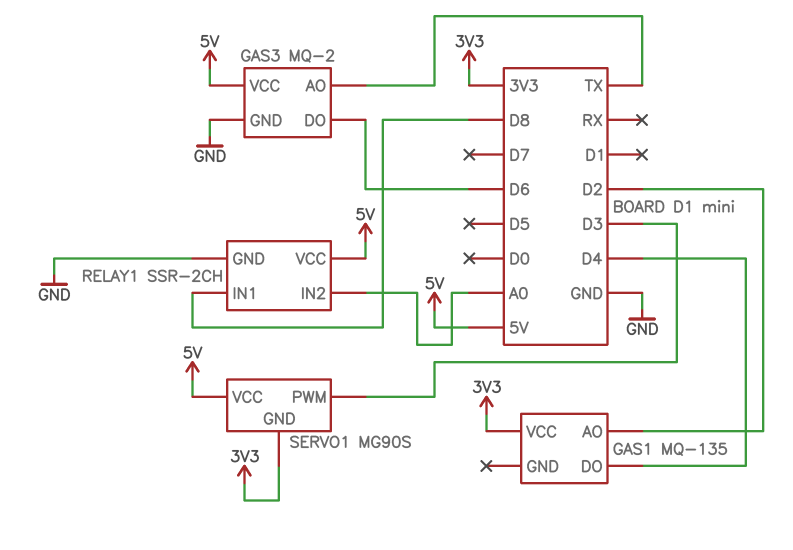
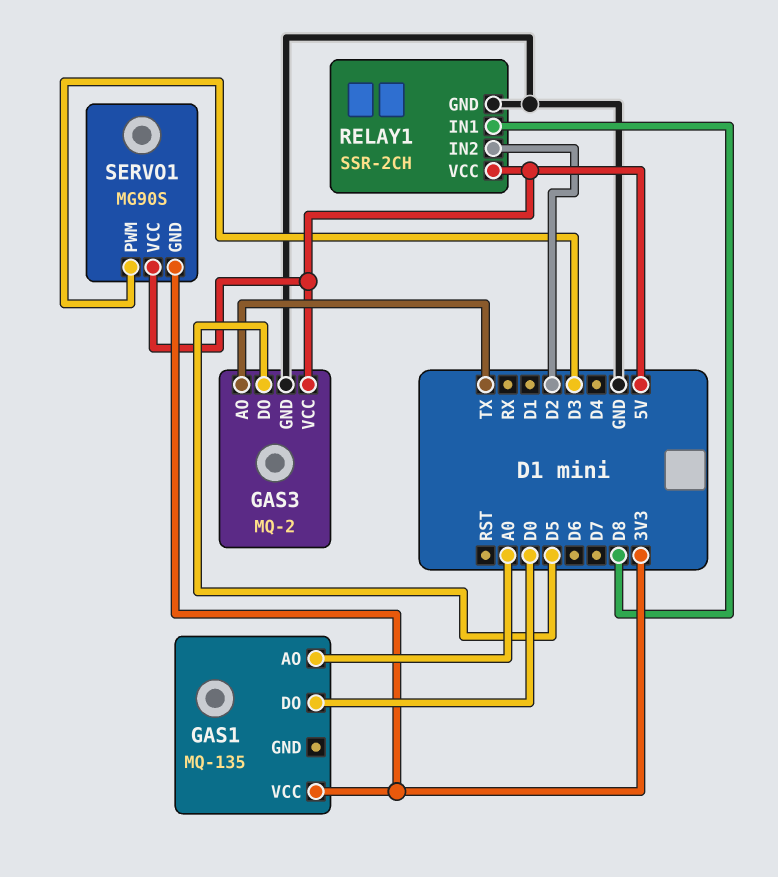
GAS1 pin AO: D2 -> A0
GAS1 pin DO: D4 -> D0
GAS3 pin DO: D6 -> D5
RELAY1 pin IN2: A0 -> D2

